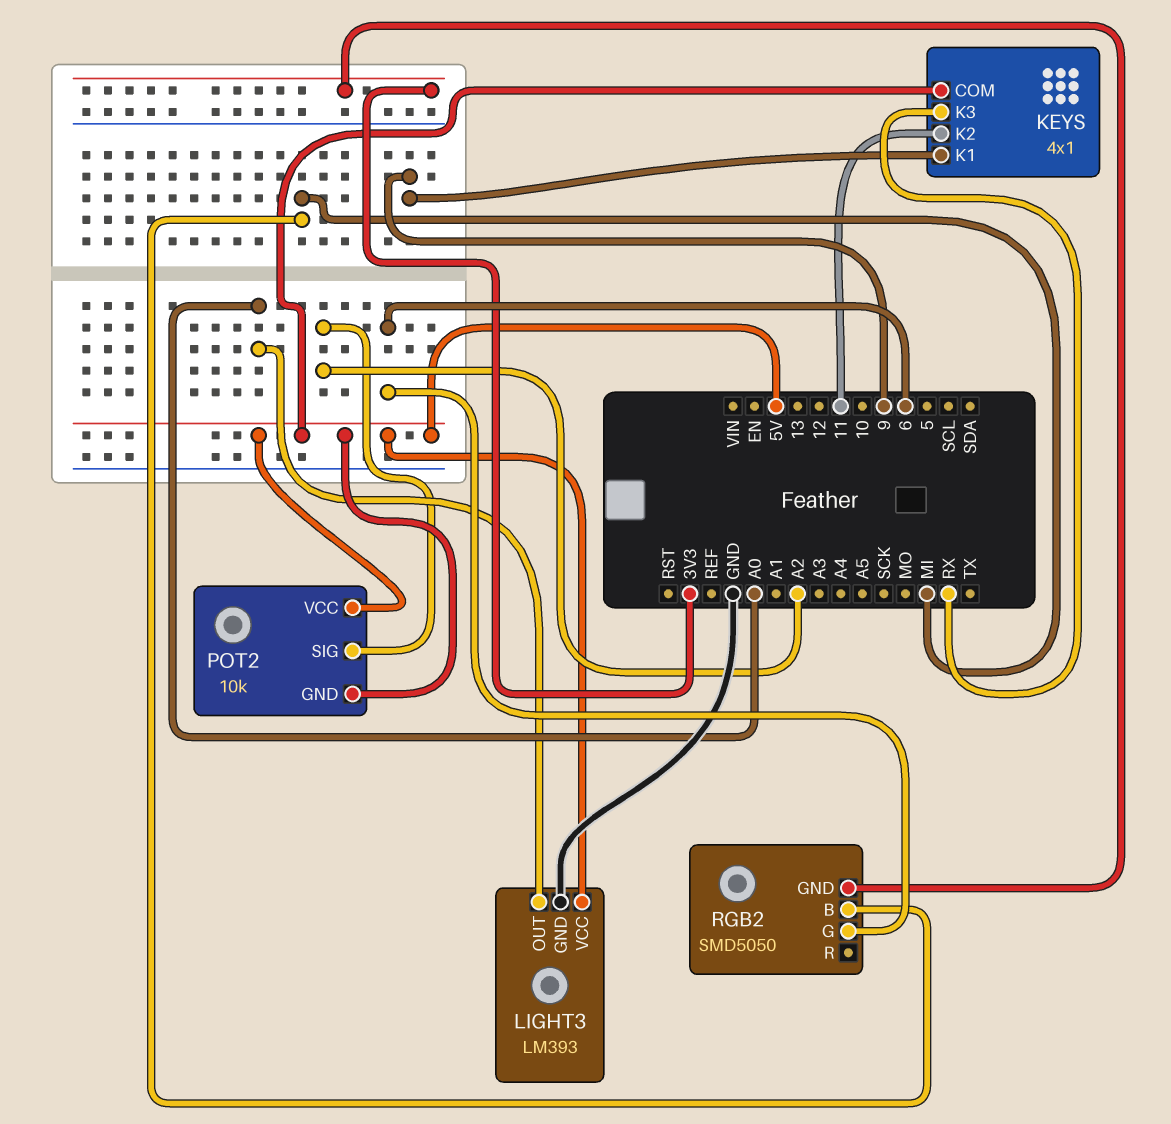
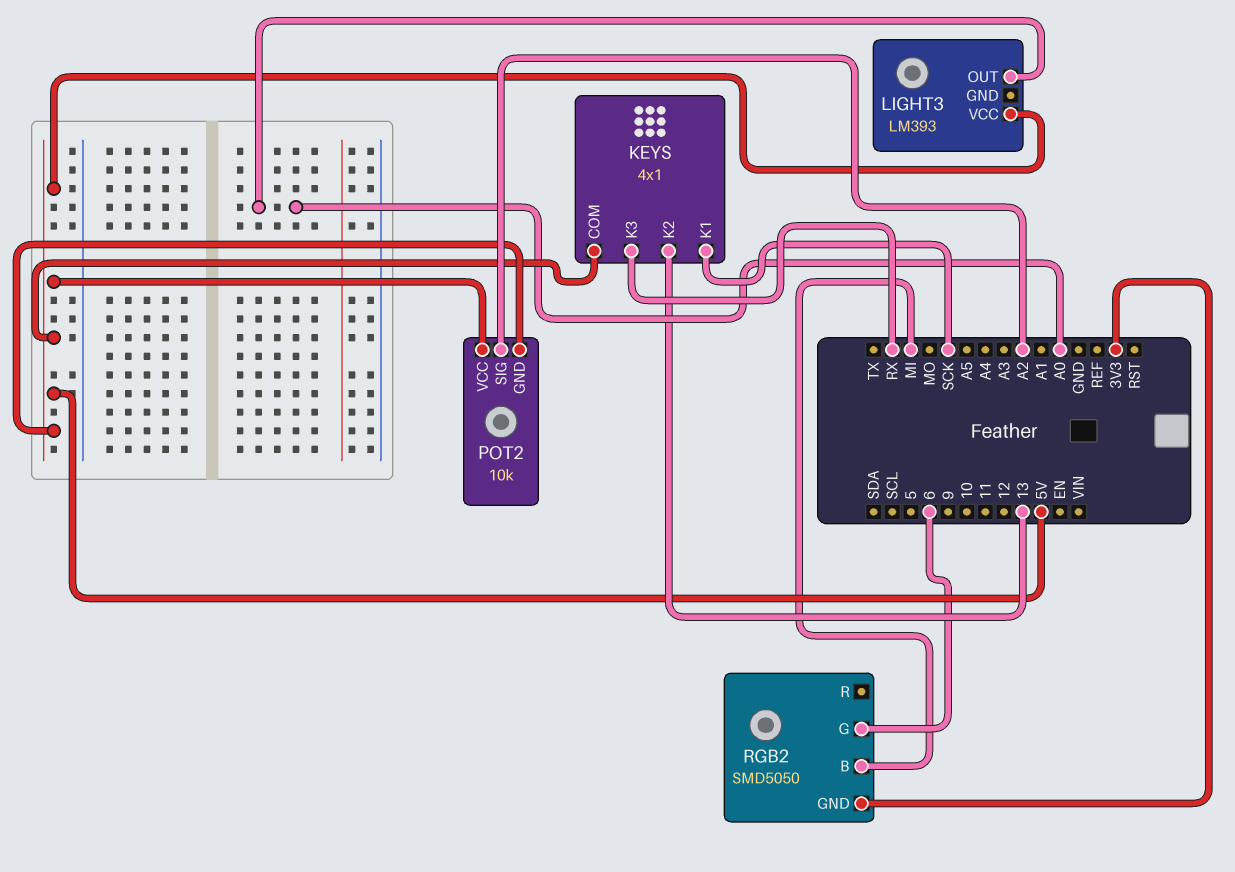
KEYS pin K1: 9 -> SCK
KEYS pin K2: 11 -> 13
LIGHT3 pin GND: GND -> none

